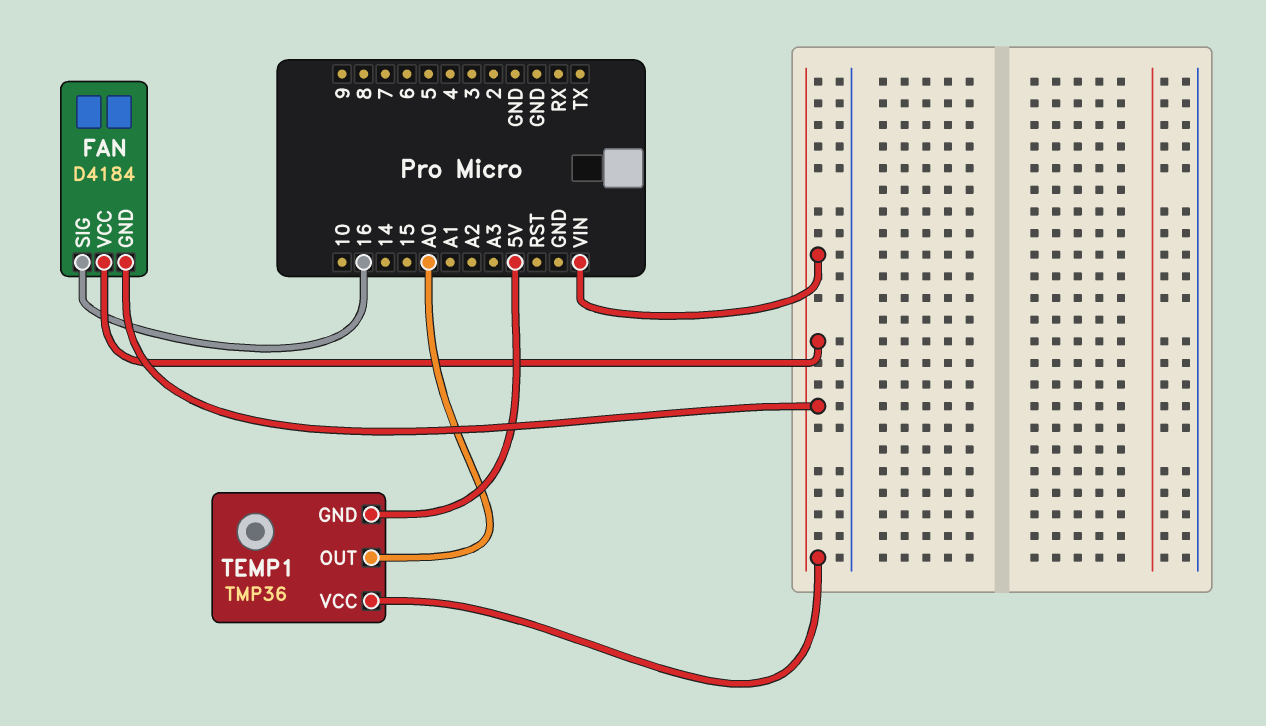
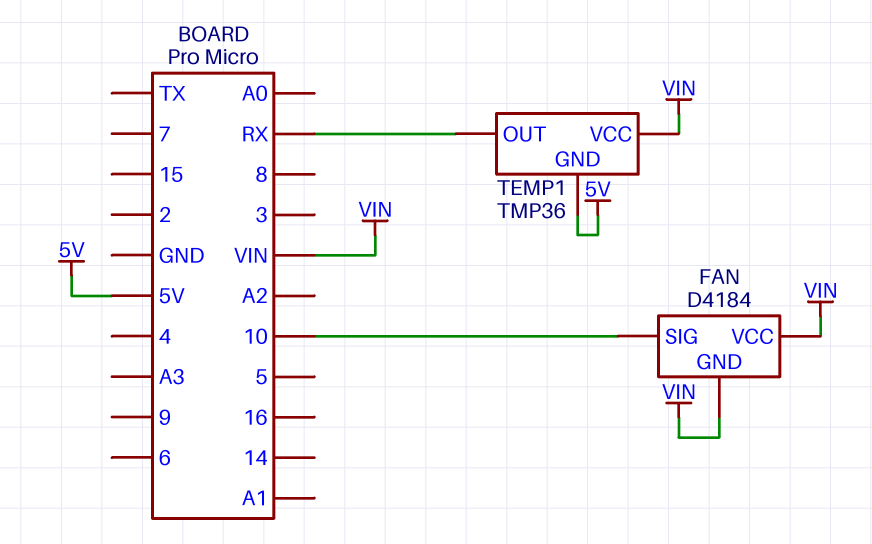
FAN pin SIG: 16 -> 10
TEMP1 pin OUT: A0 -> RX

